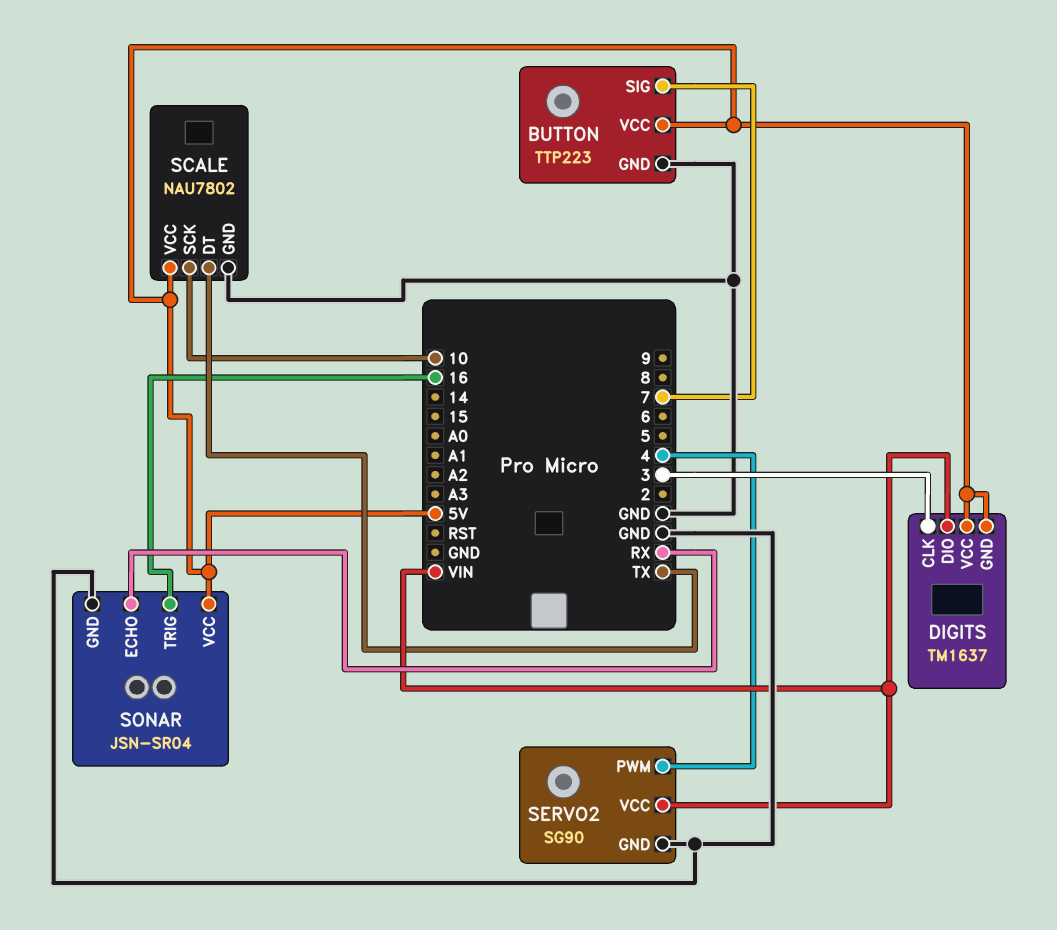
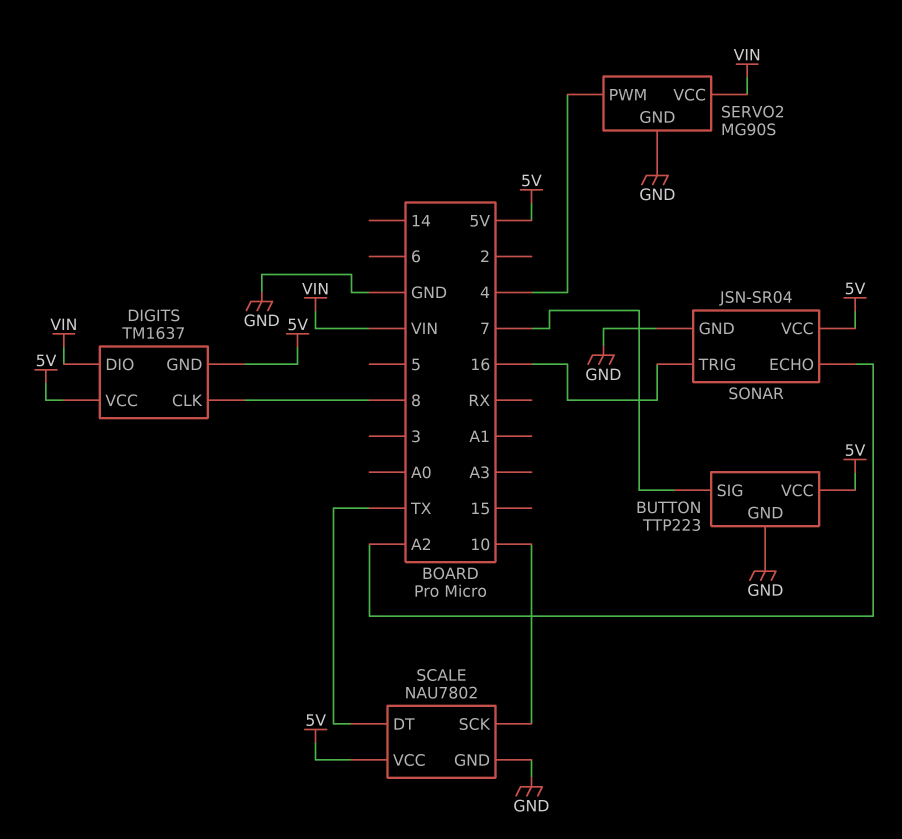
DIGITS pin CLK: 3 -> 8
SERVO2: SG90 -> MG90S
SONAR pin ECHO: RX -> A2

